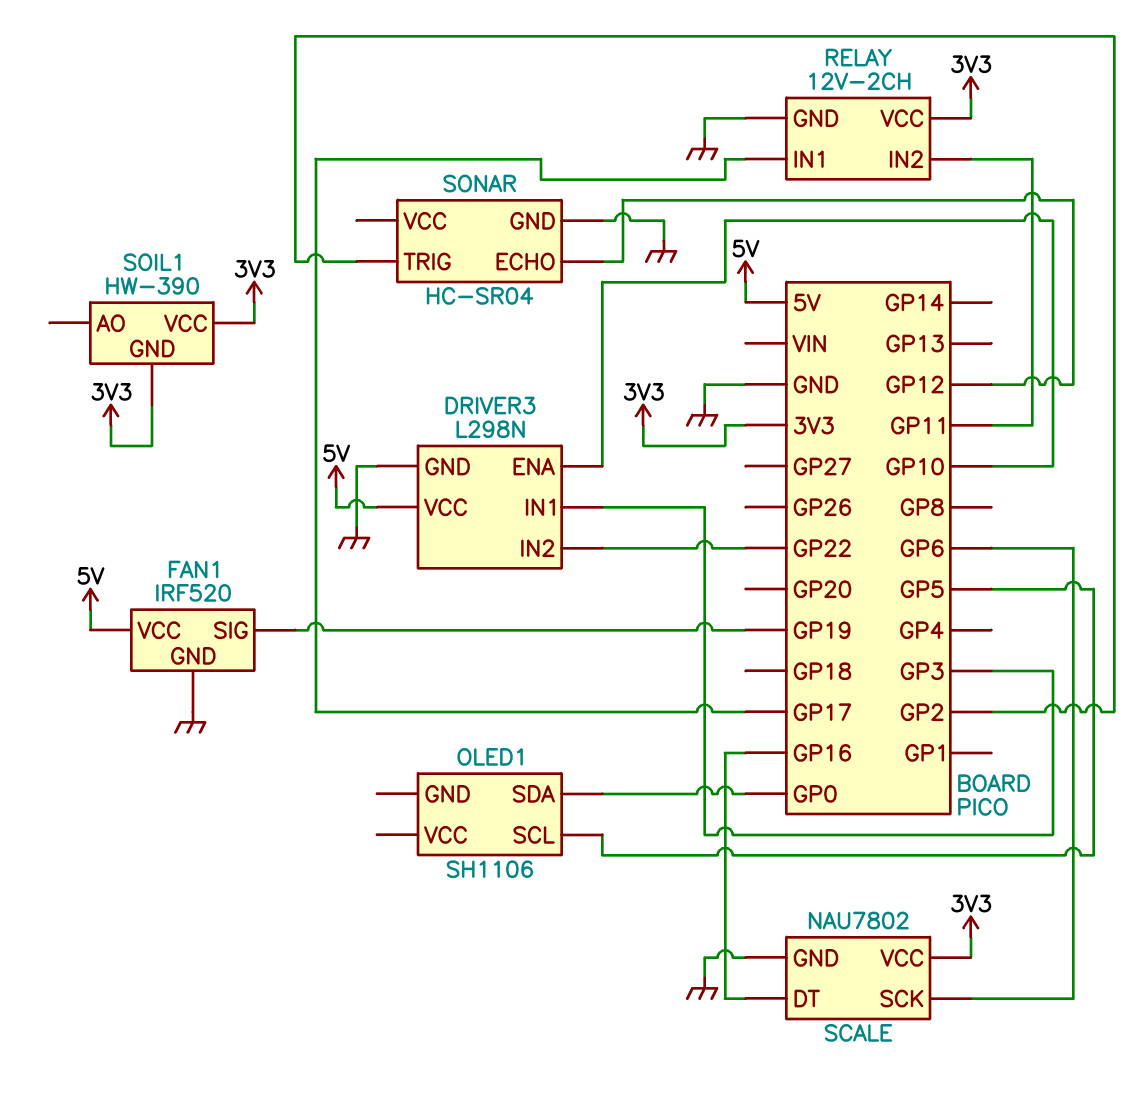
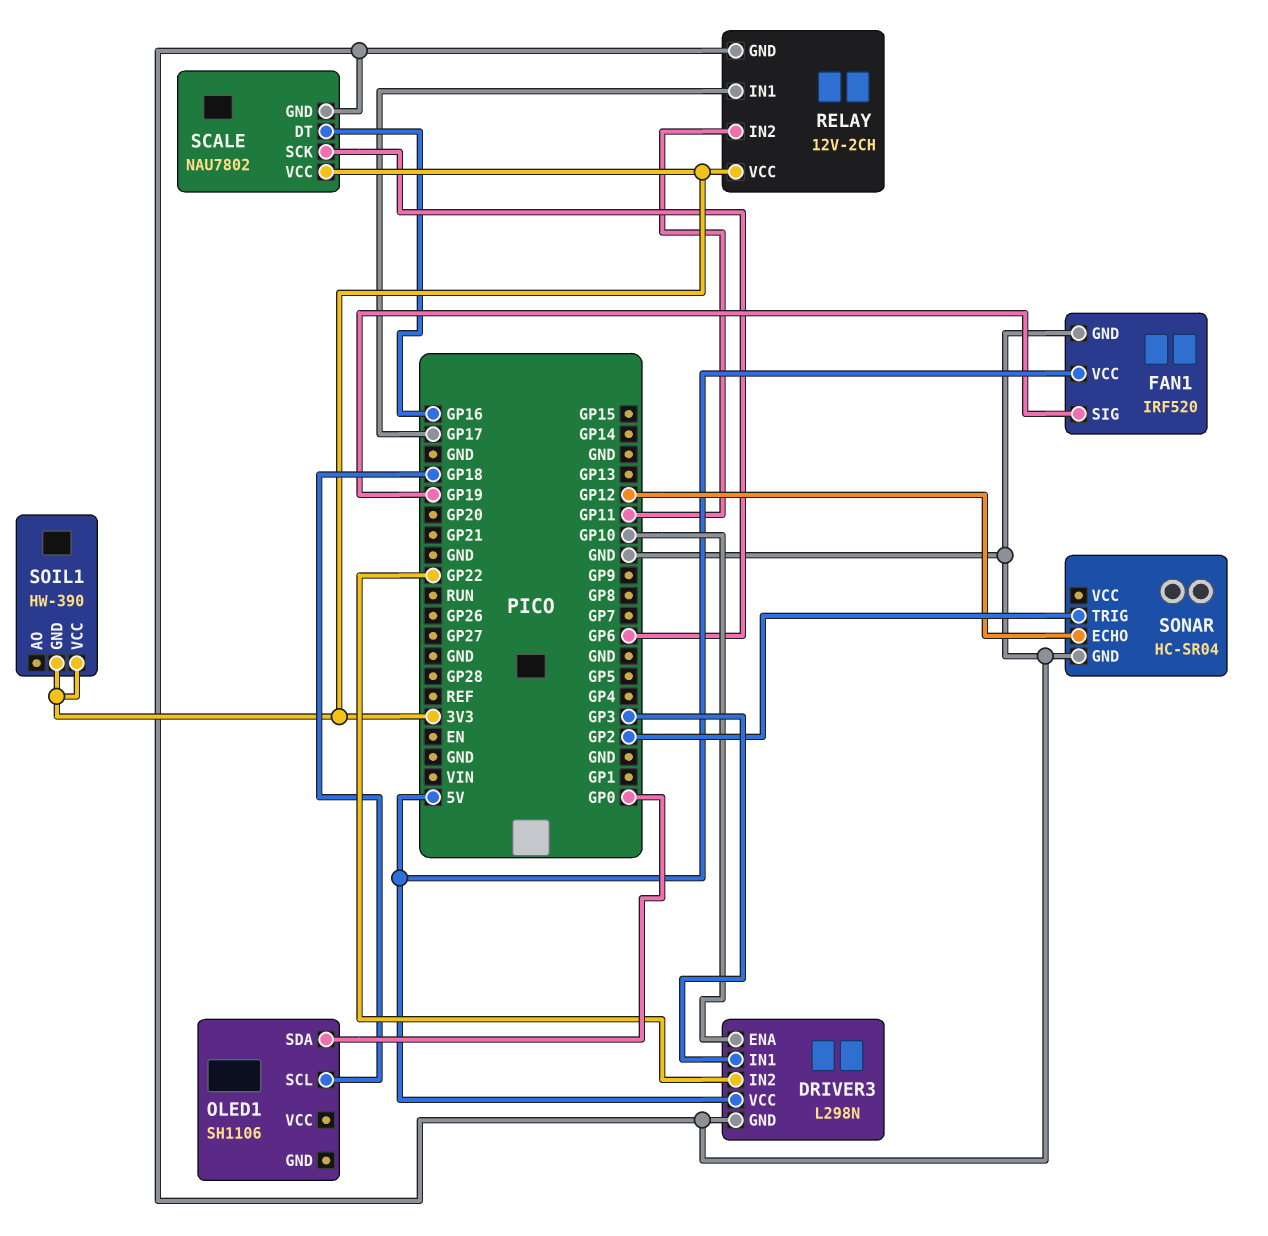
OLED1 pin SCL: GP5 -> GP18

